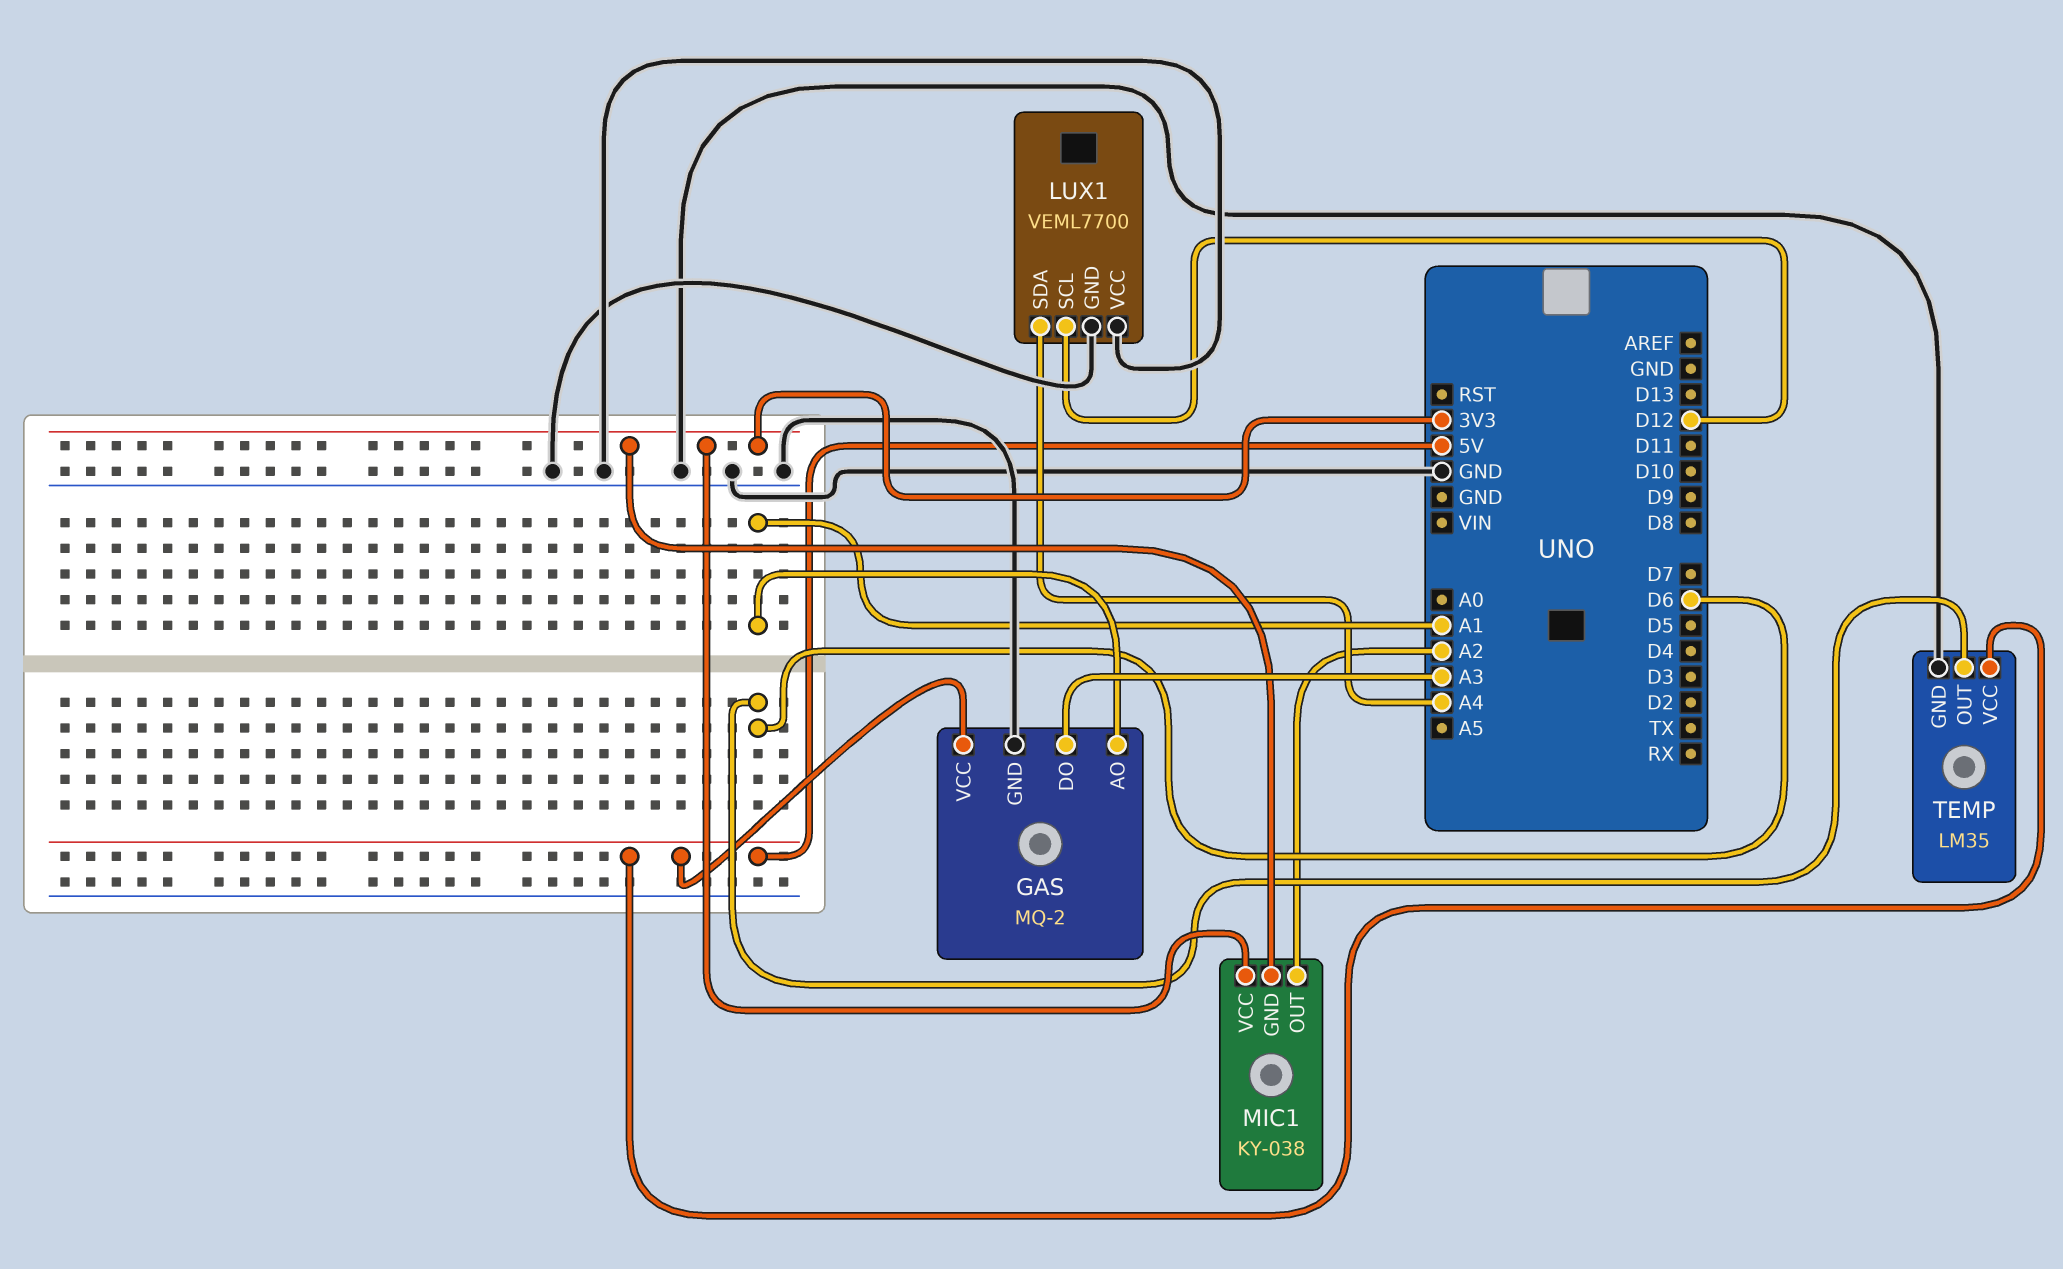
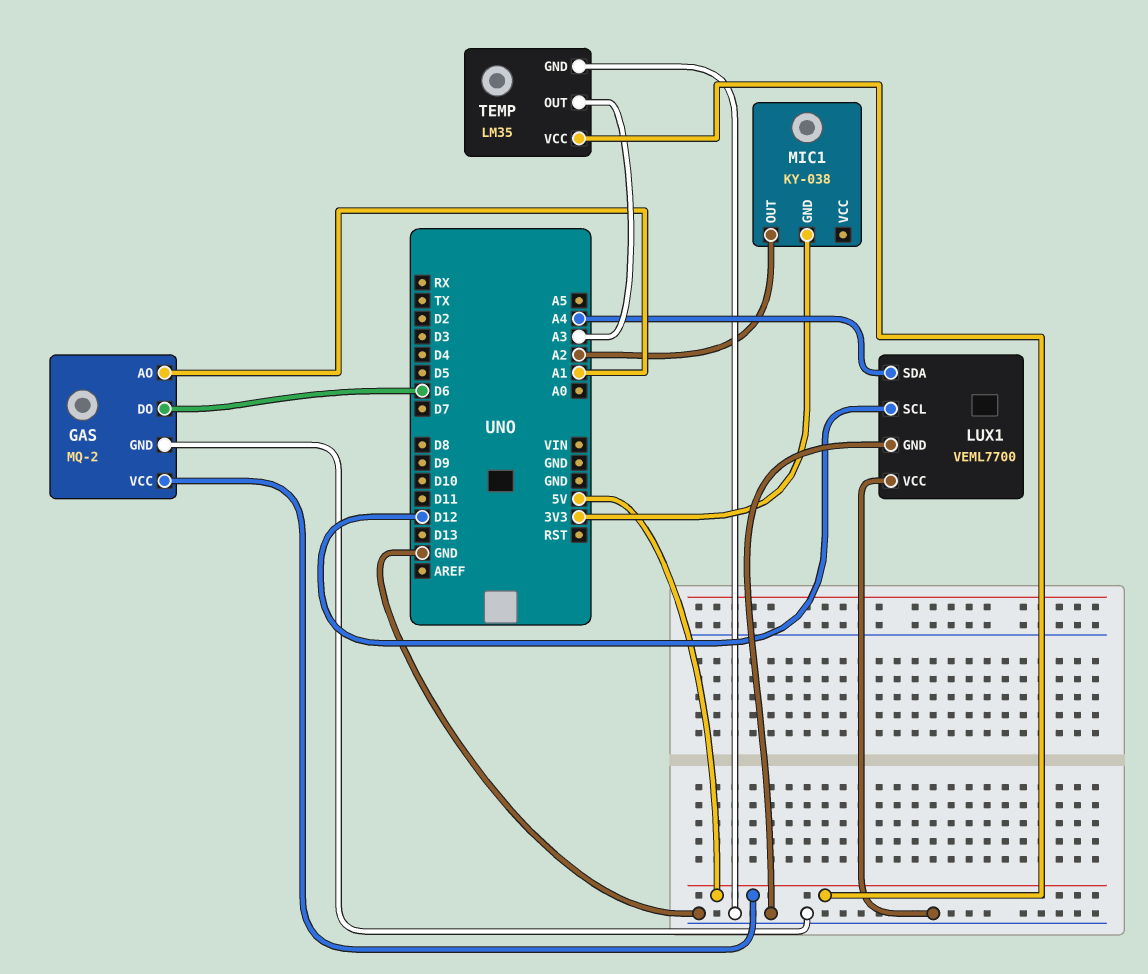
GAS pin DO: A3 -> D6
MIC1 pin VCC: 3V3 -> none
TEMP pin OUT: D6 -> A3

